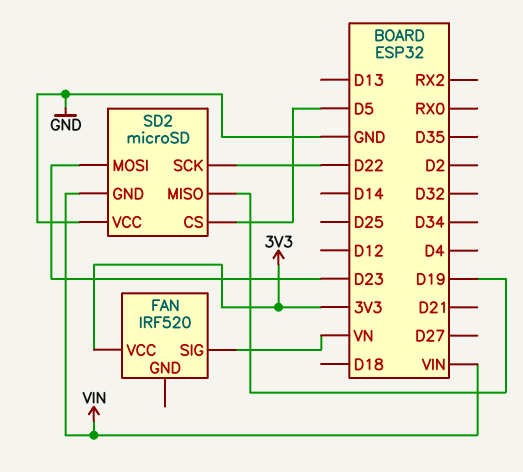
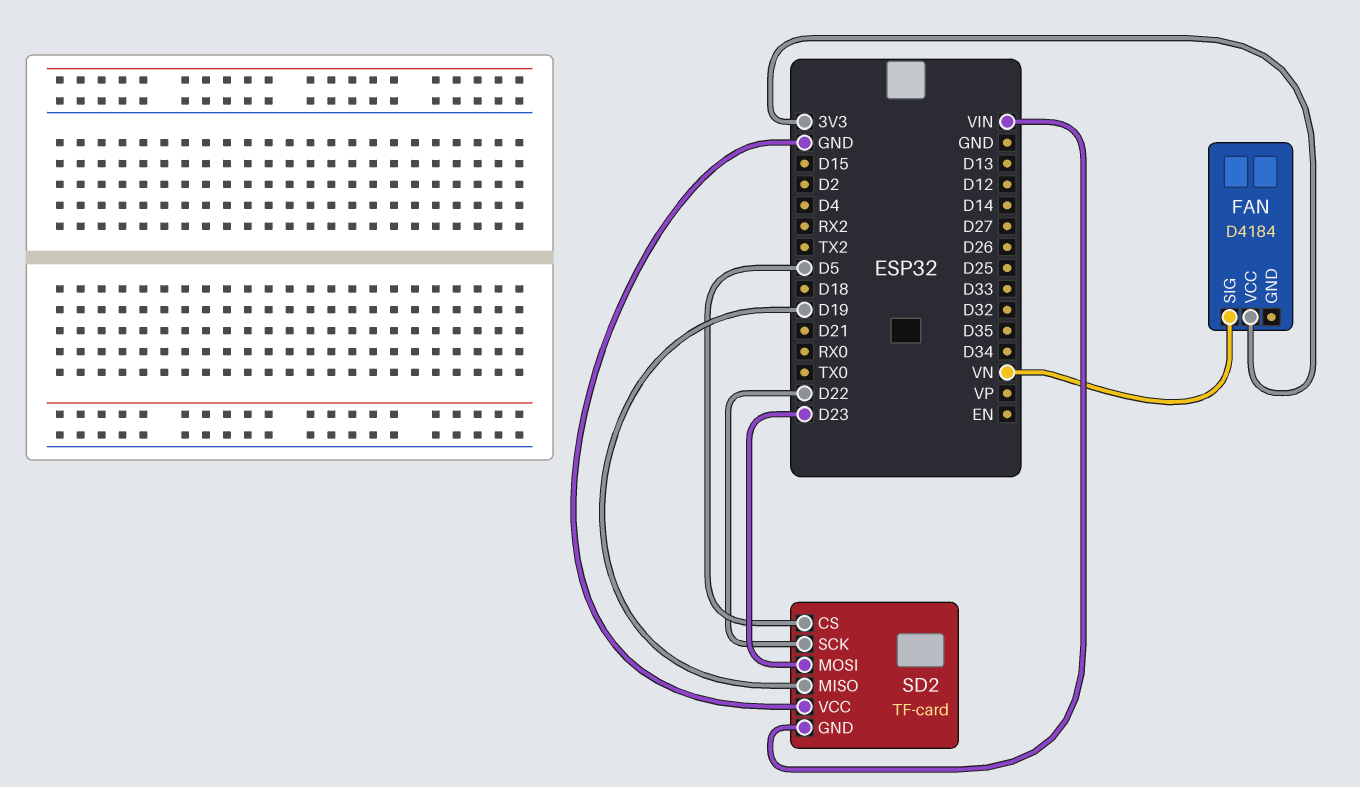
FAN: IRF520 -> D4184
SD2: microSD -> TF-card

